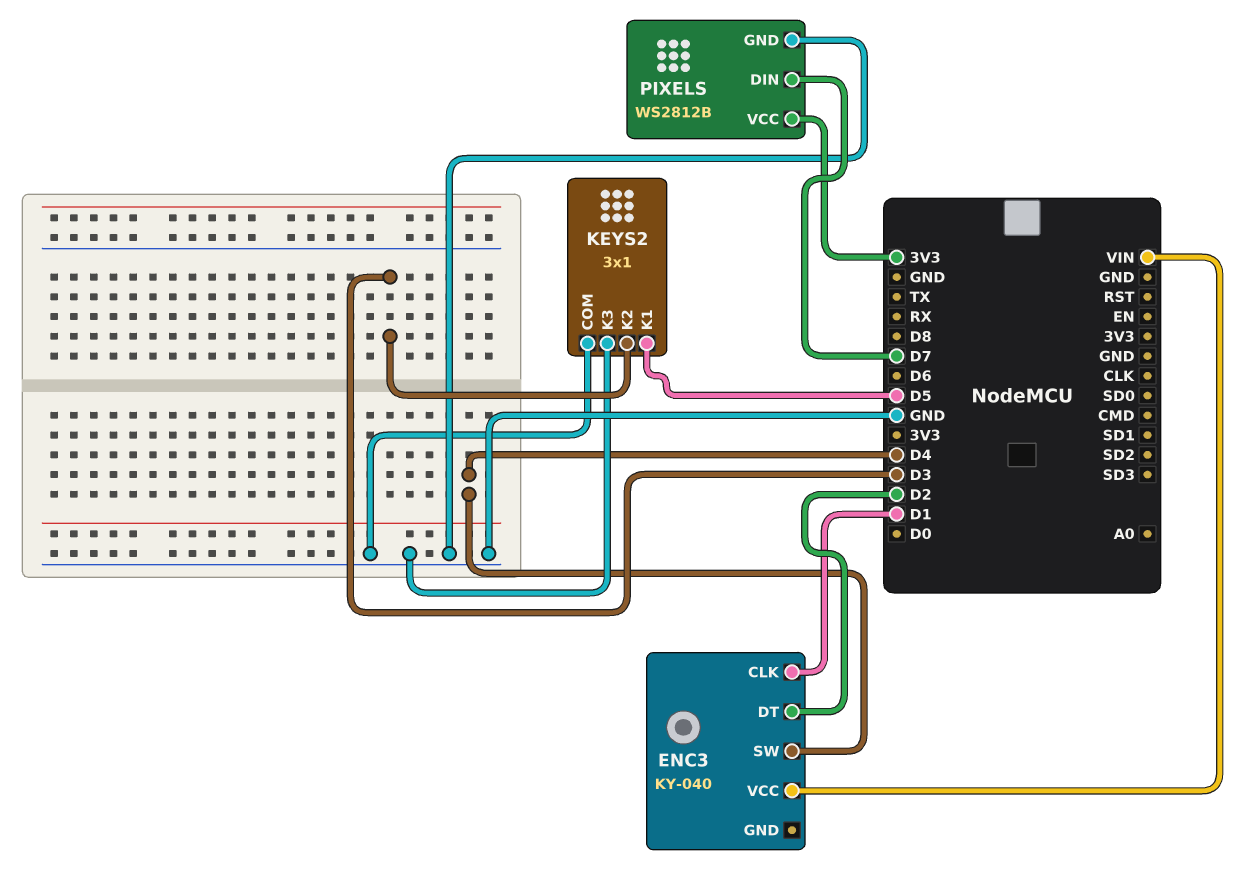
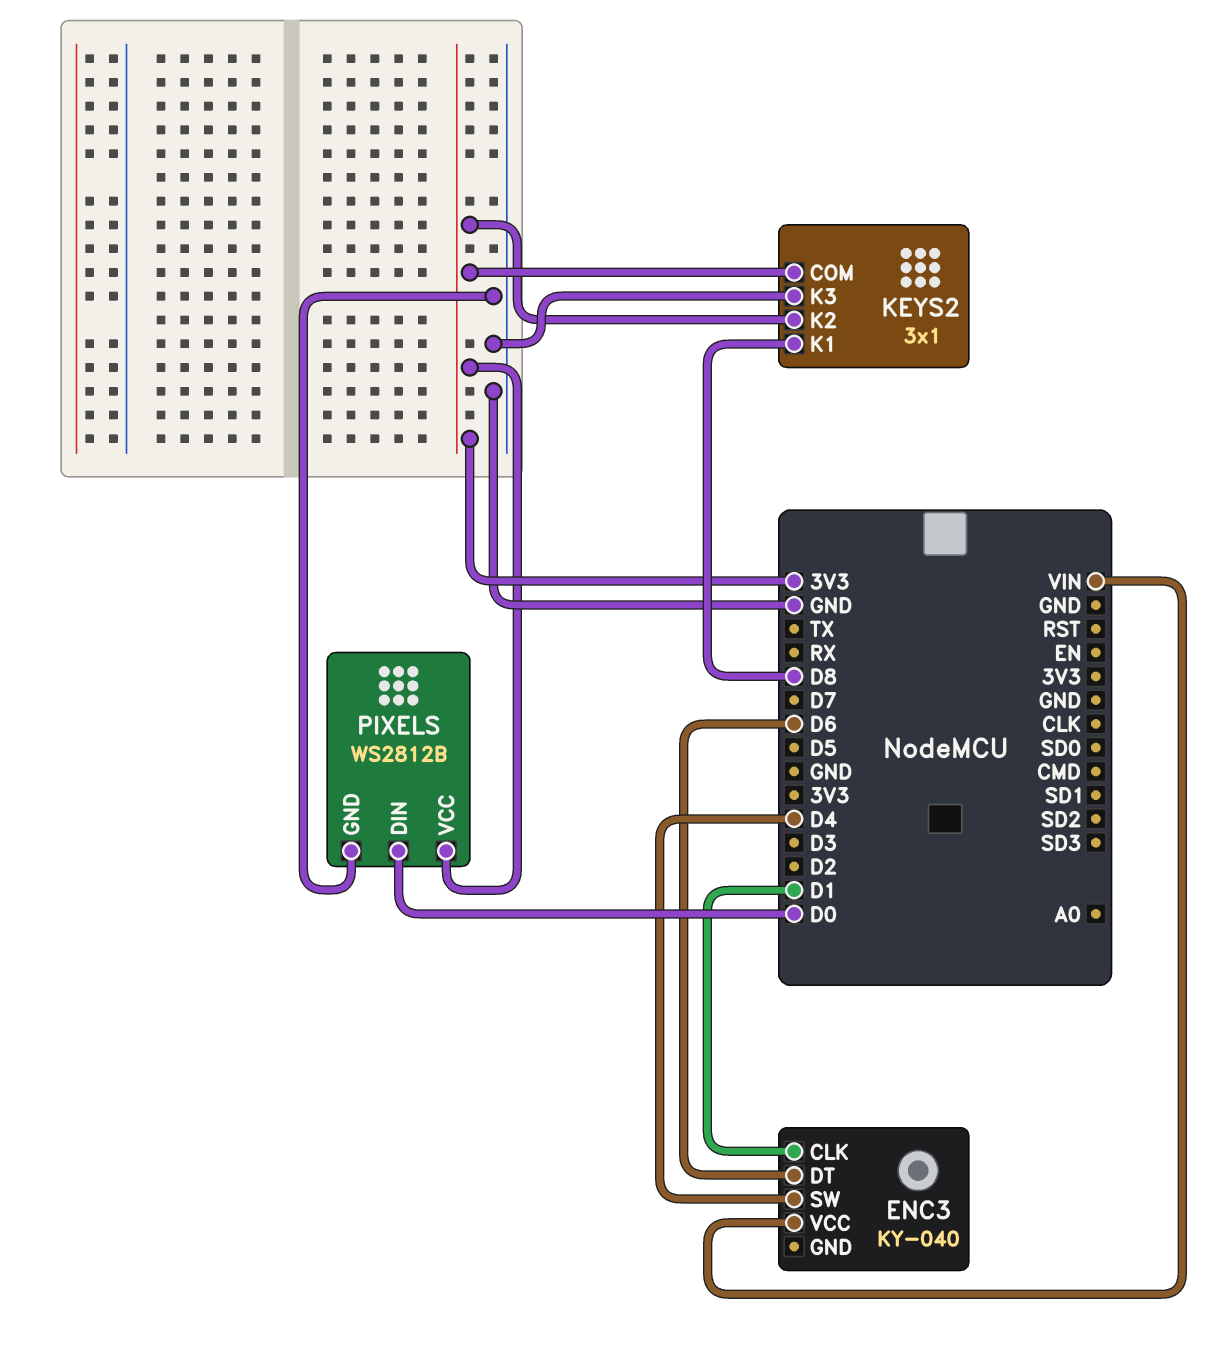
ENC3 pin DT: D2 -> D6
KEYS2 pin COM: GND -> 3V3
KEYS2 pin K1: D5 -> D8
KEYS2 pin K2: D3 -> 3V3
PIXELS pin DIN: D7 -> D0

